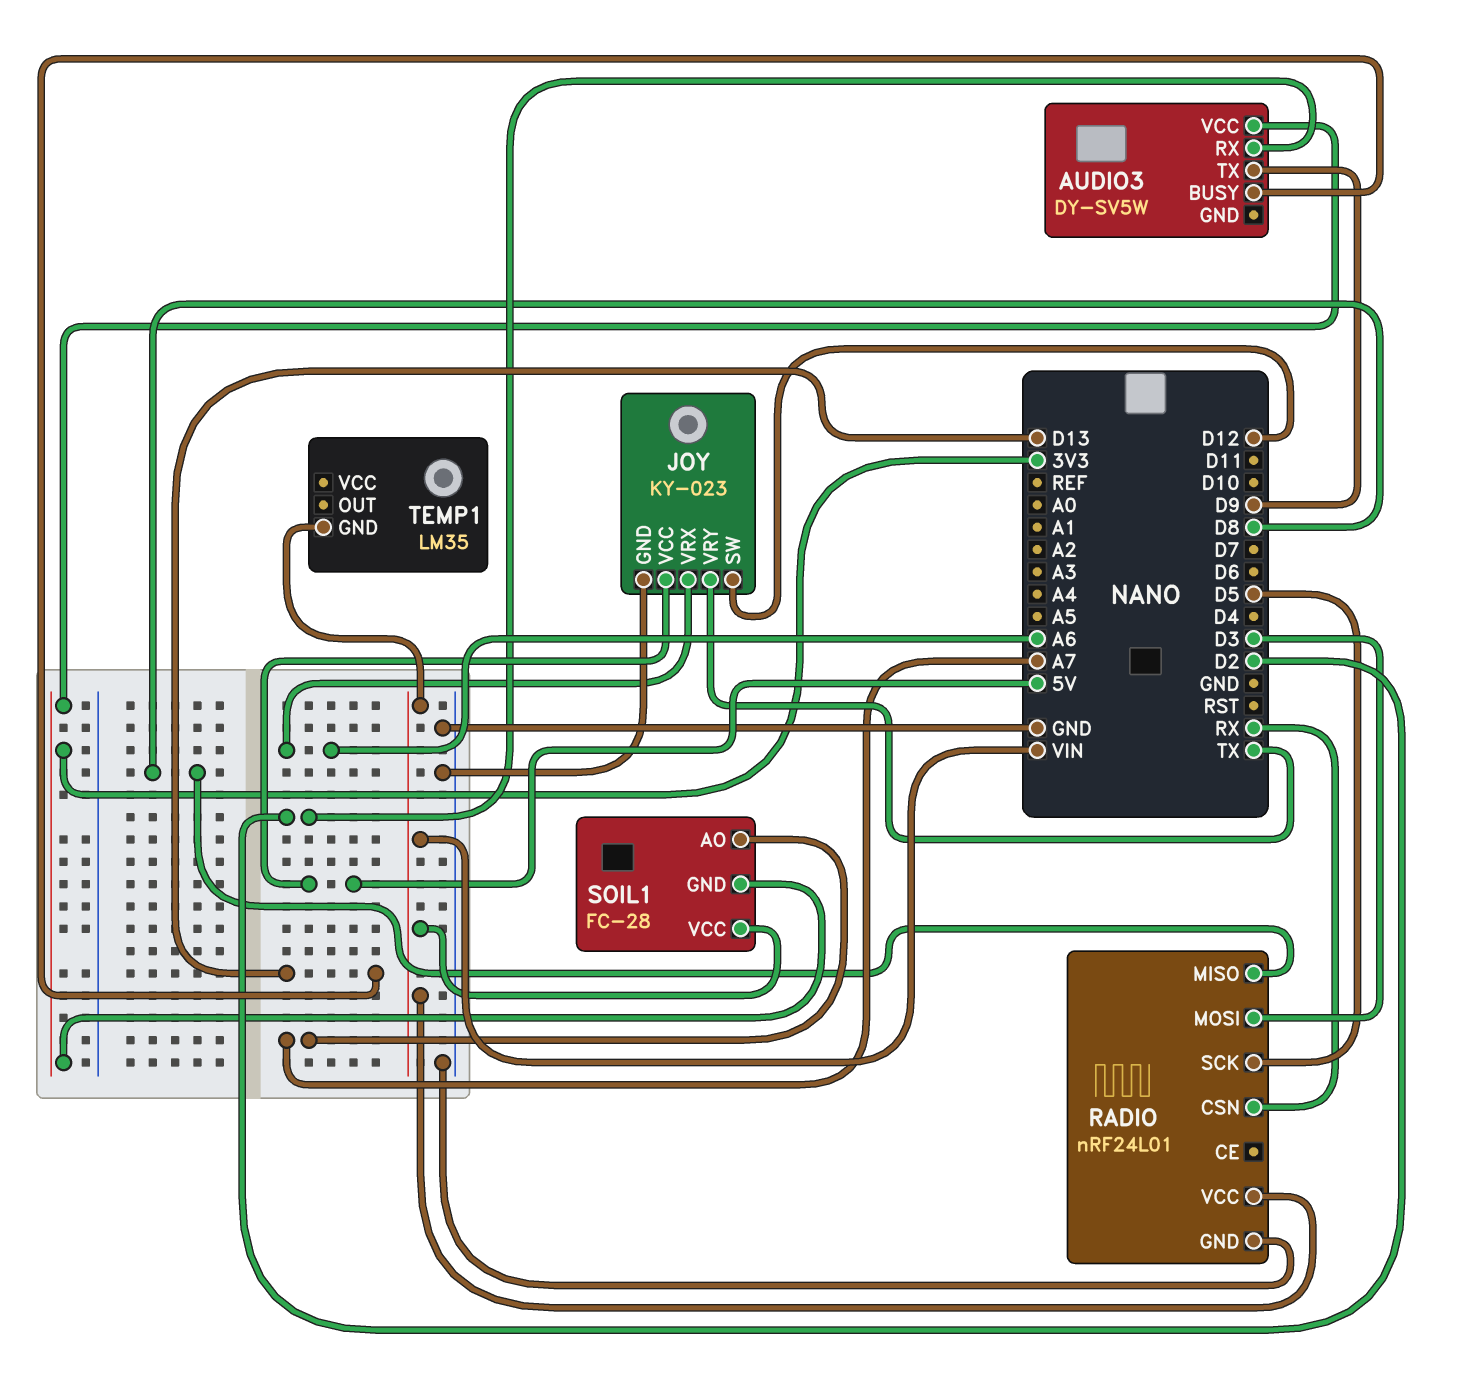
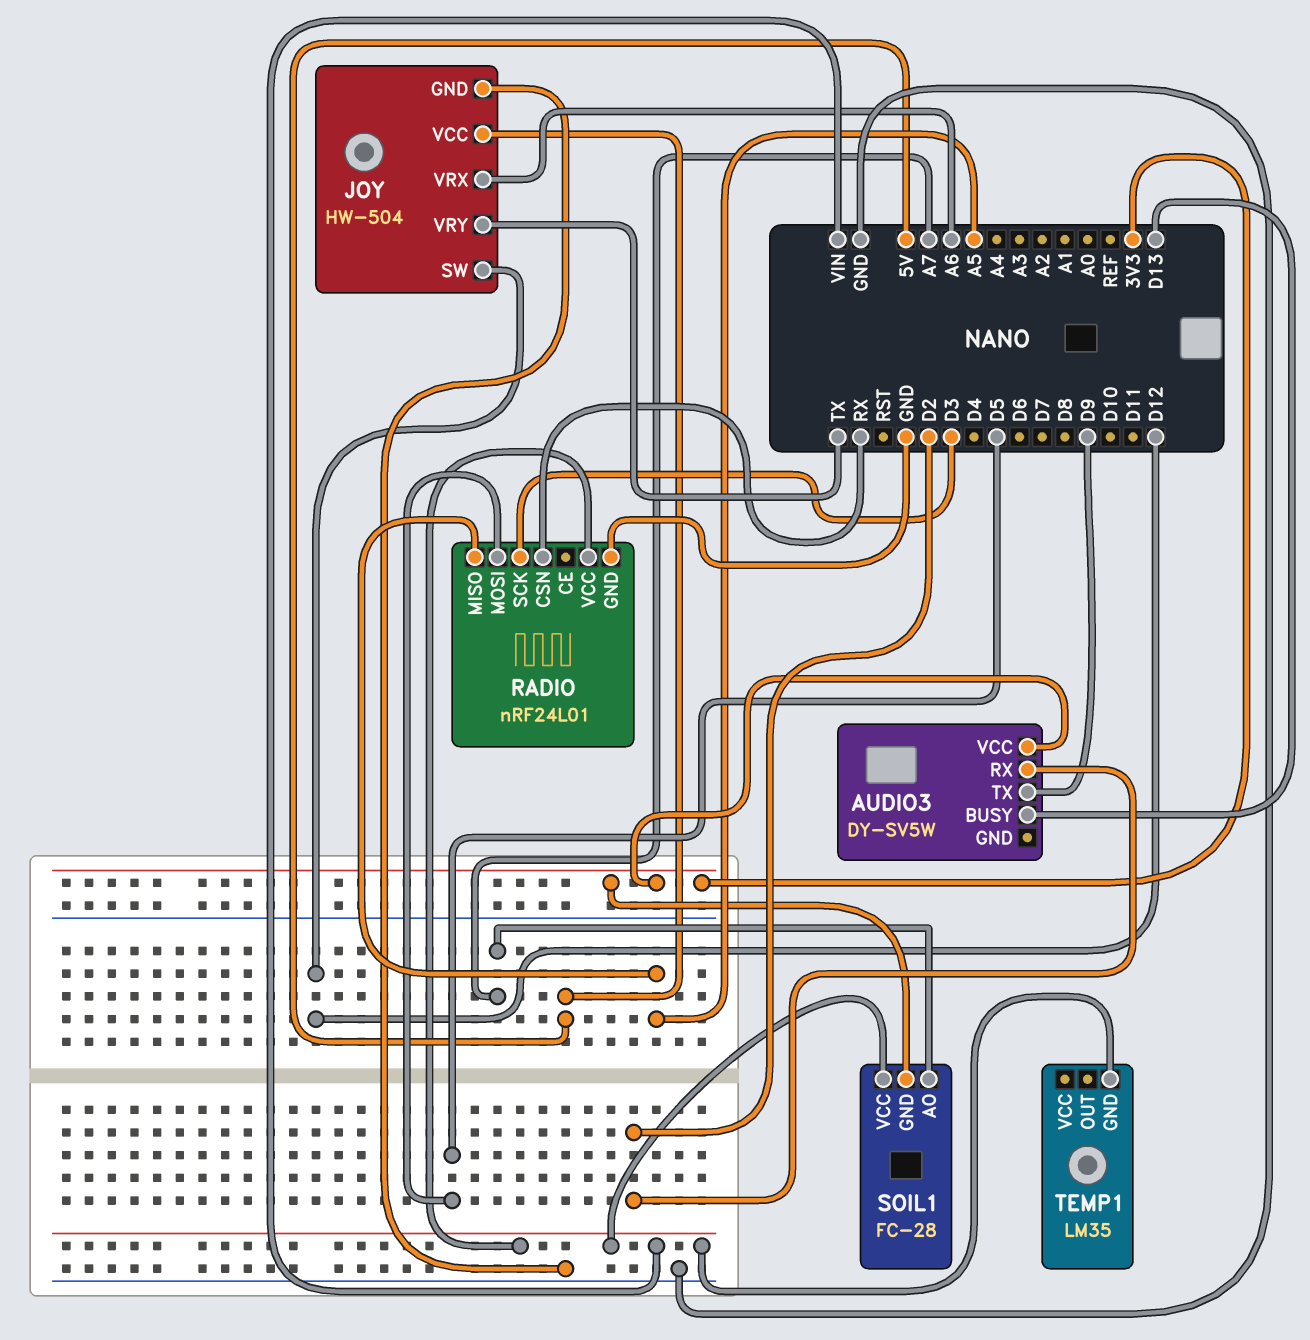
JOY: KY-023 -> HW-504
RADIO pin MISO: D8 -> A5
RADIO pin MOSI: D3 -> D5
RADIO pin SCK: D5 -> D3

